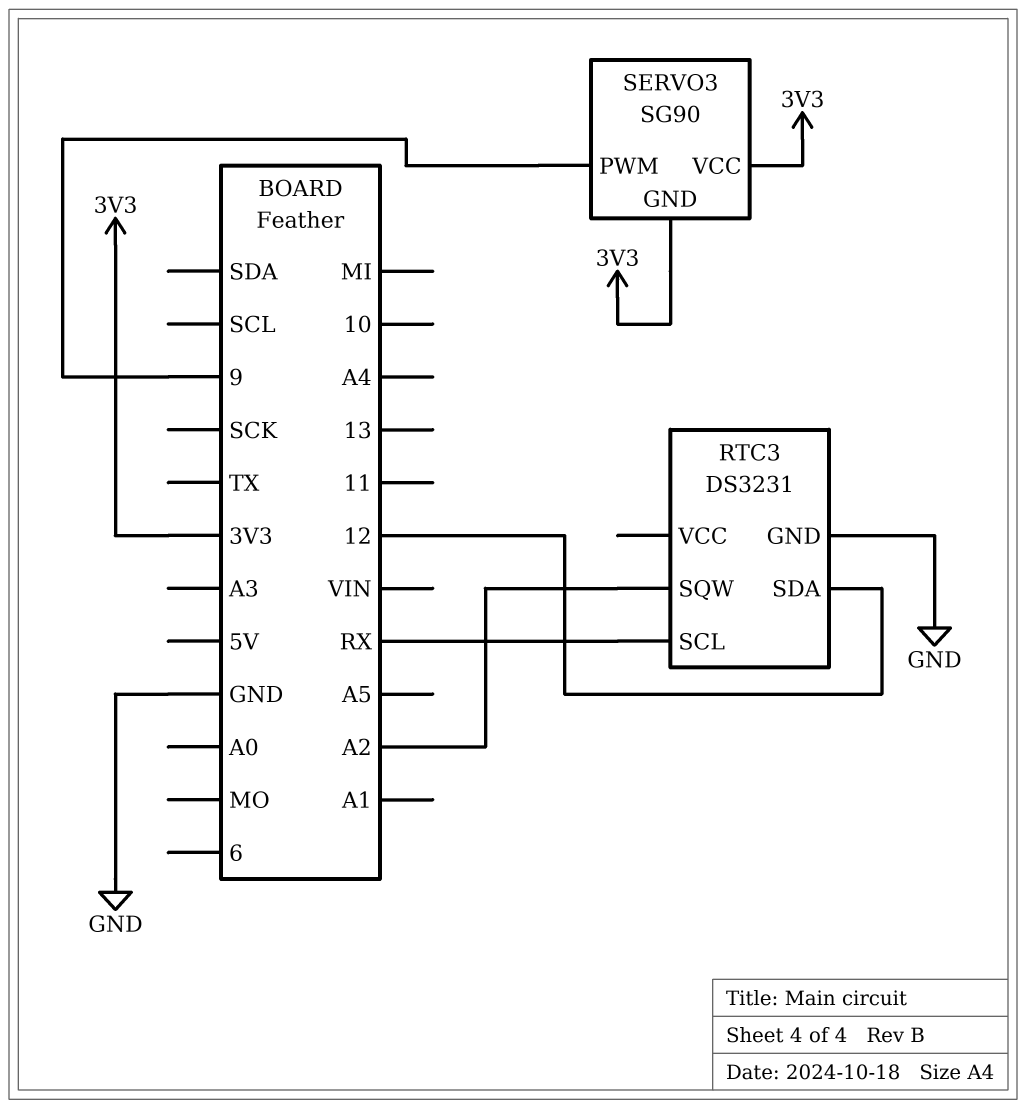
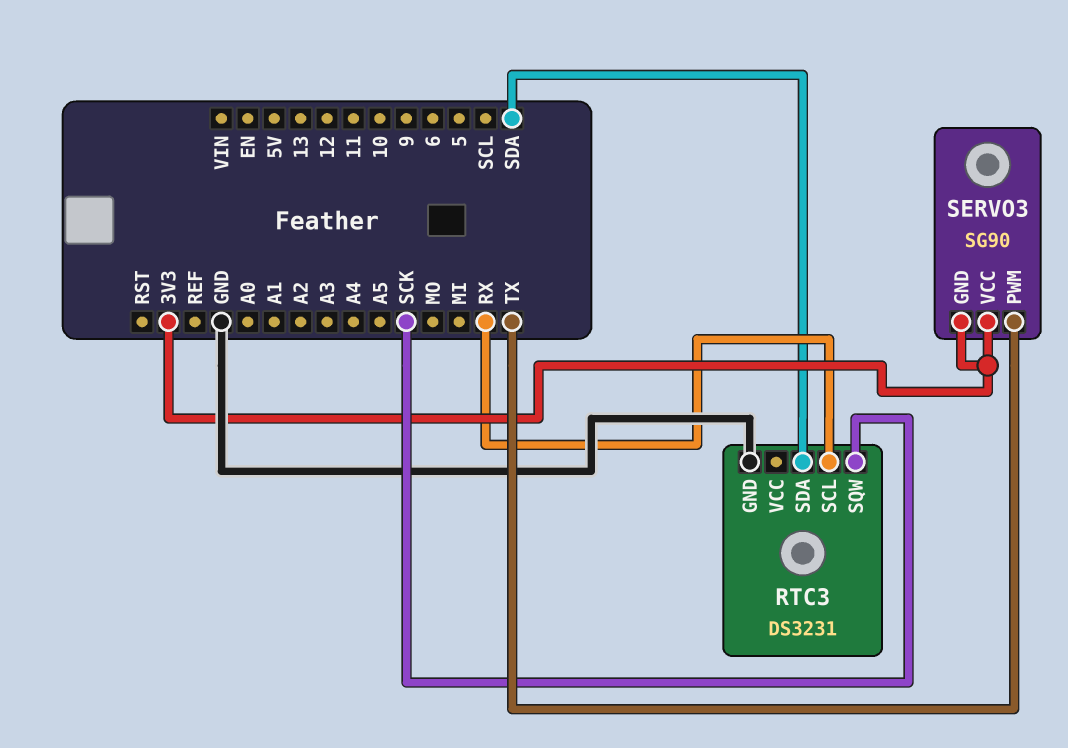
RTC3 pin SDA: 12 -> SDA
RTC3 pin SQW: A2 -> SCK
SERVO3 pin PWM: 9 -> TX

